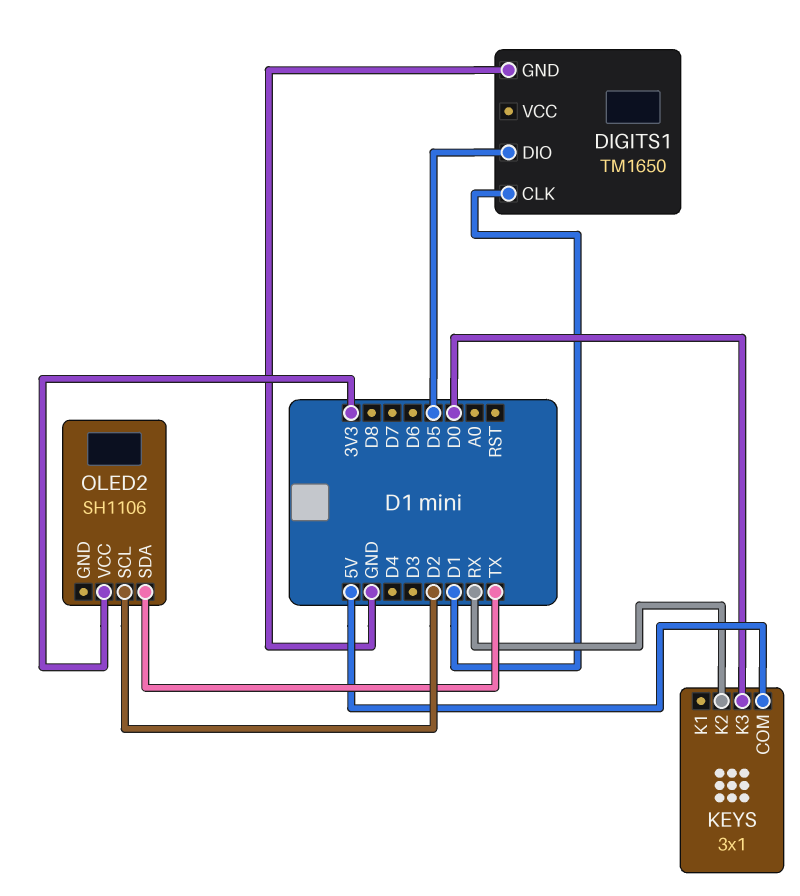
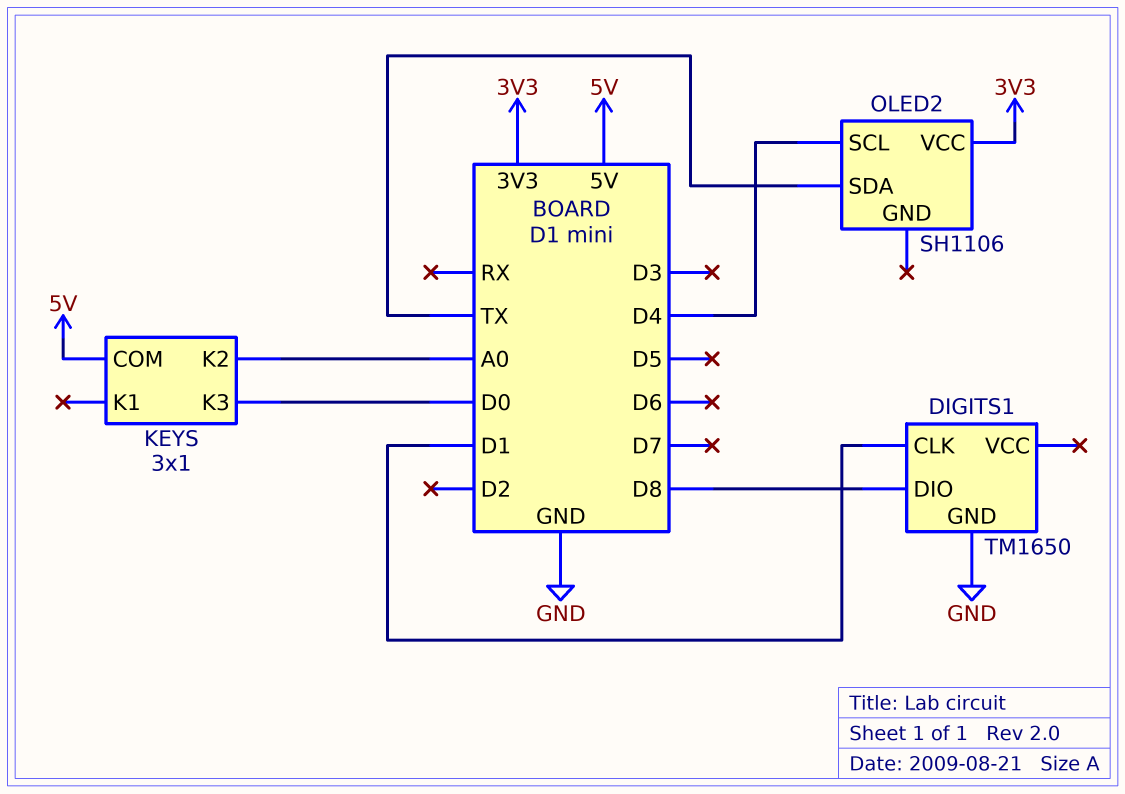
DIGITS1 pin DIO: D5 -> D8
KEYS pin K2: RX -> A0
OLED2 pin SCL: D2 -> D4

